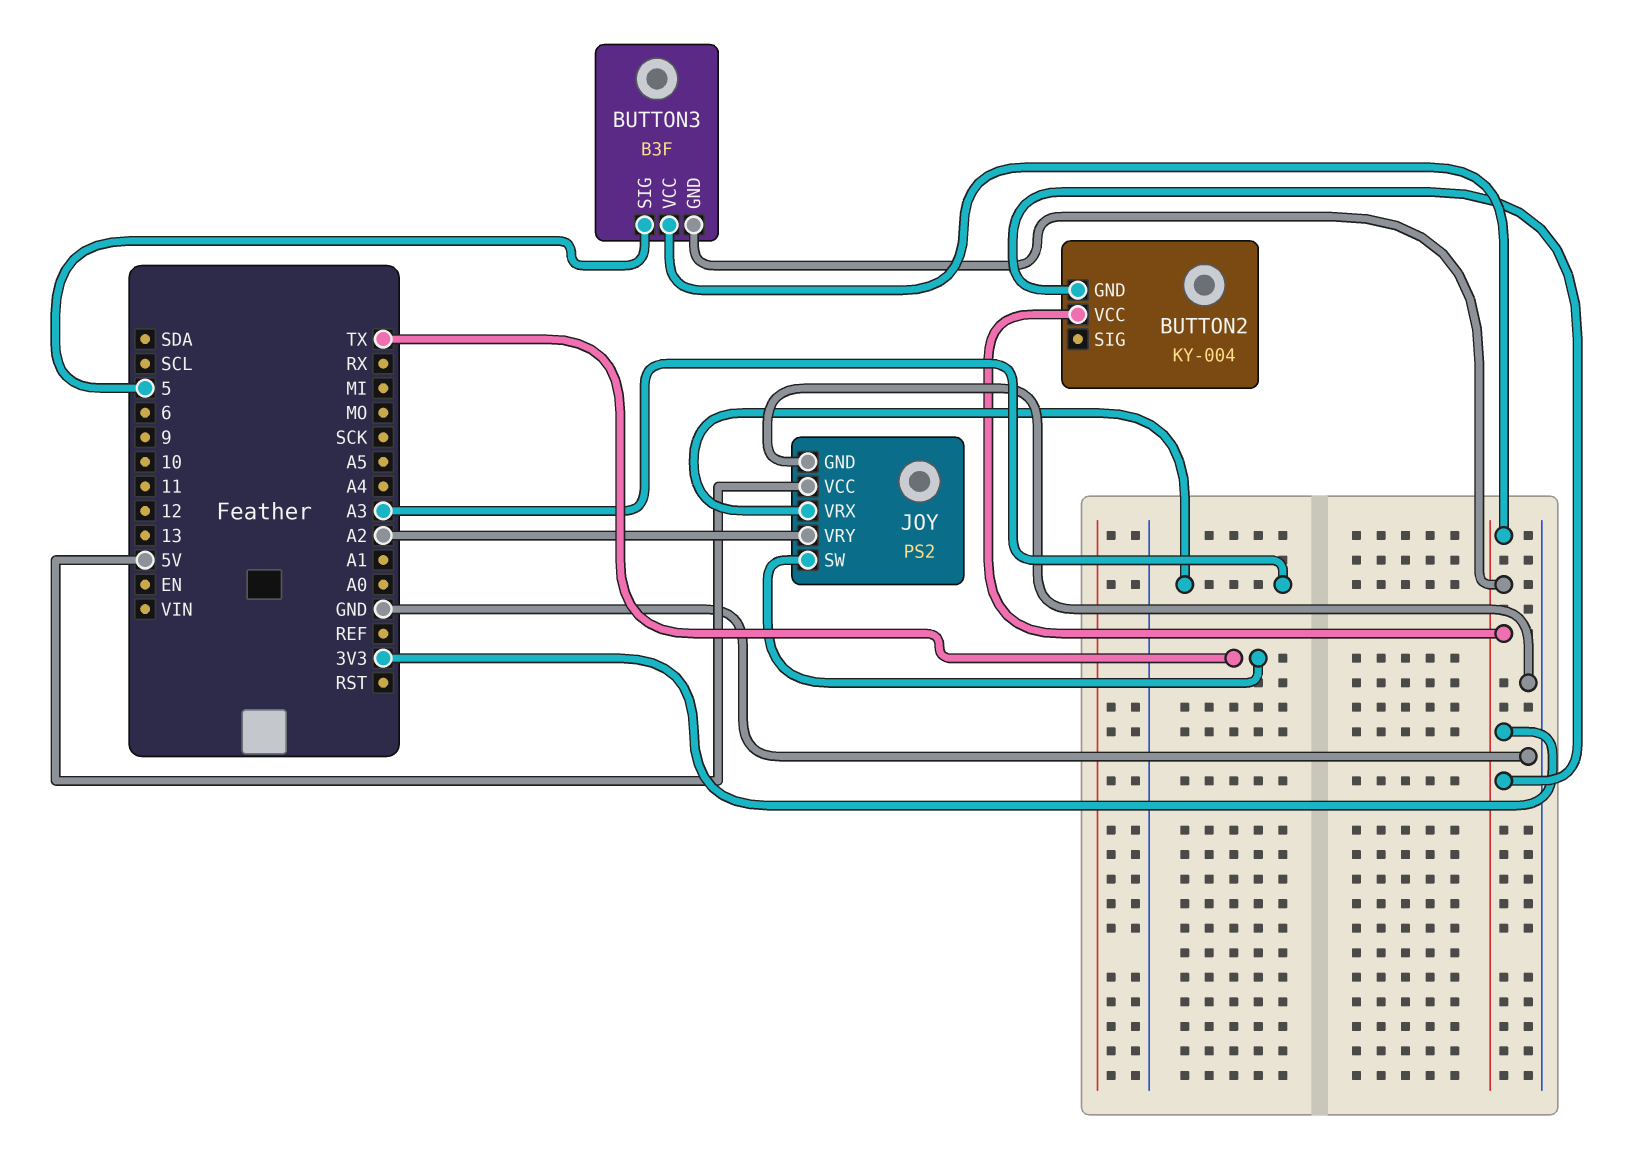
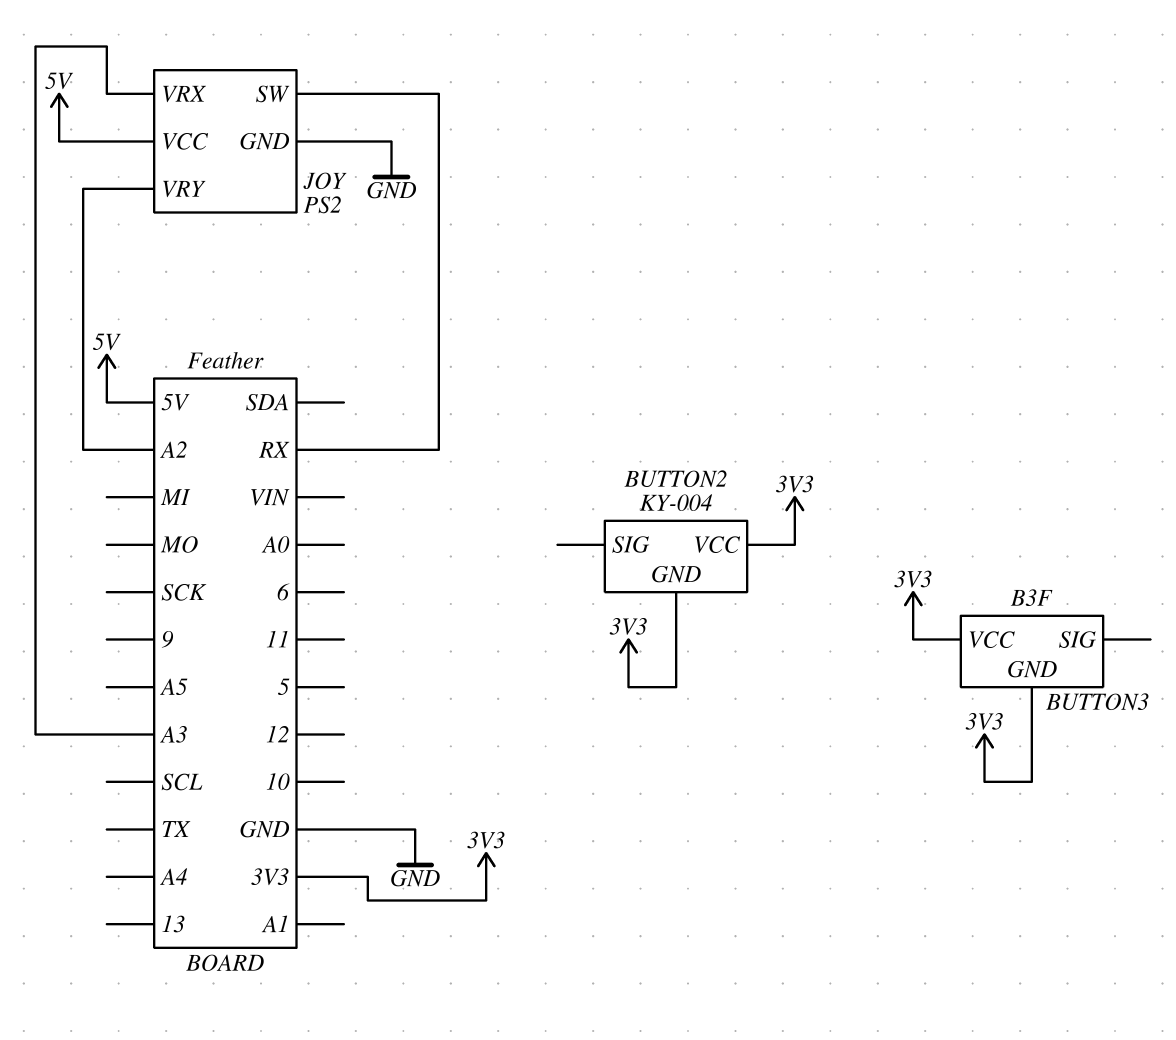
BUTTON3 pin SIG: 5 -> none
JOY pin SW: TX -> RX

